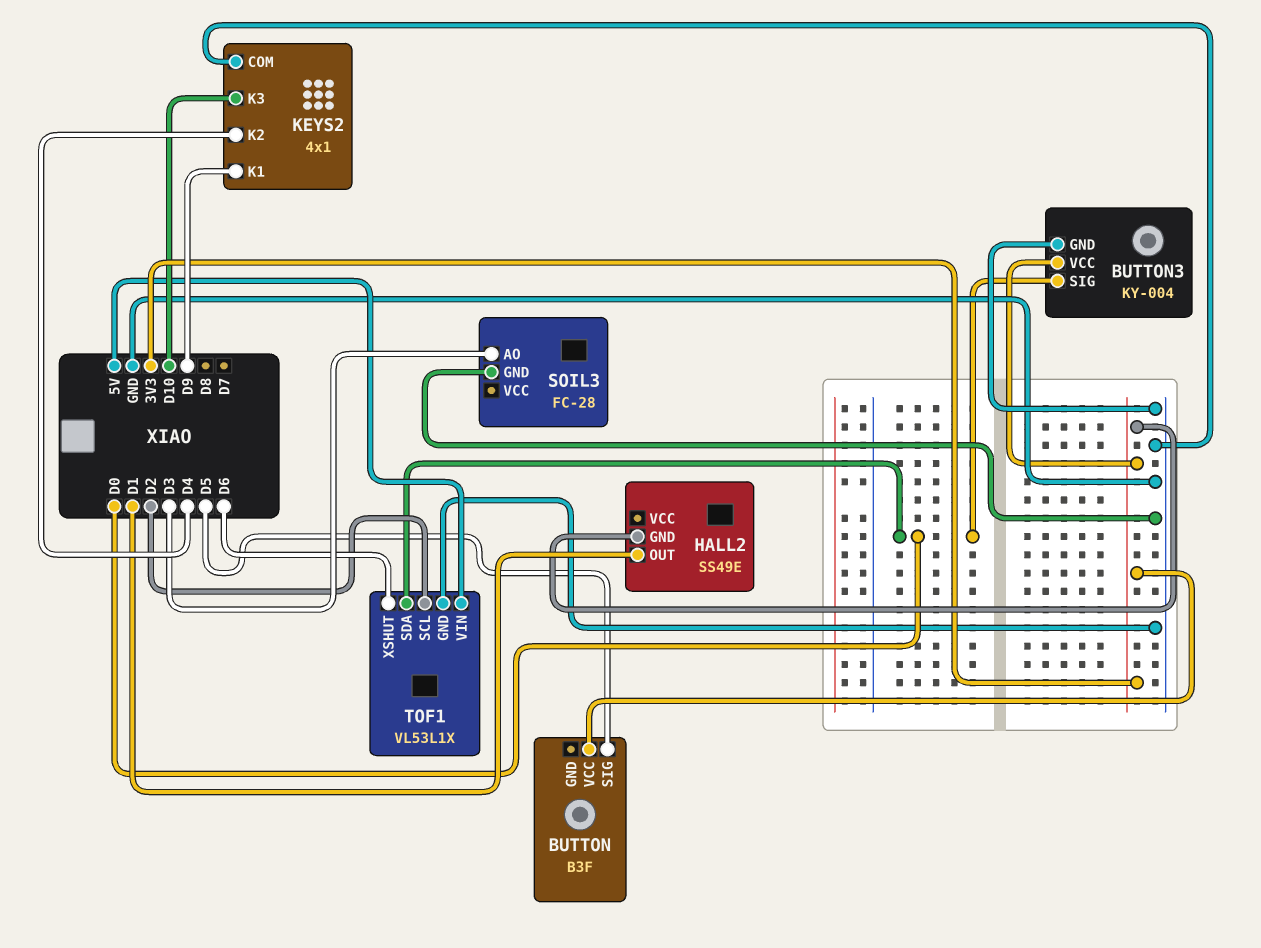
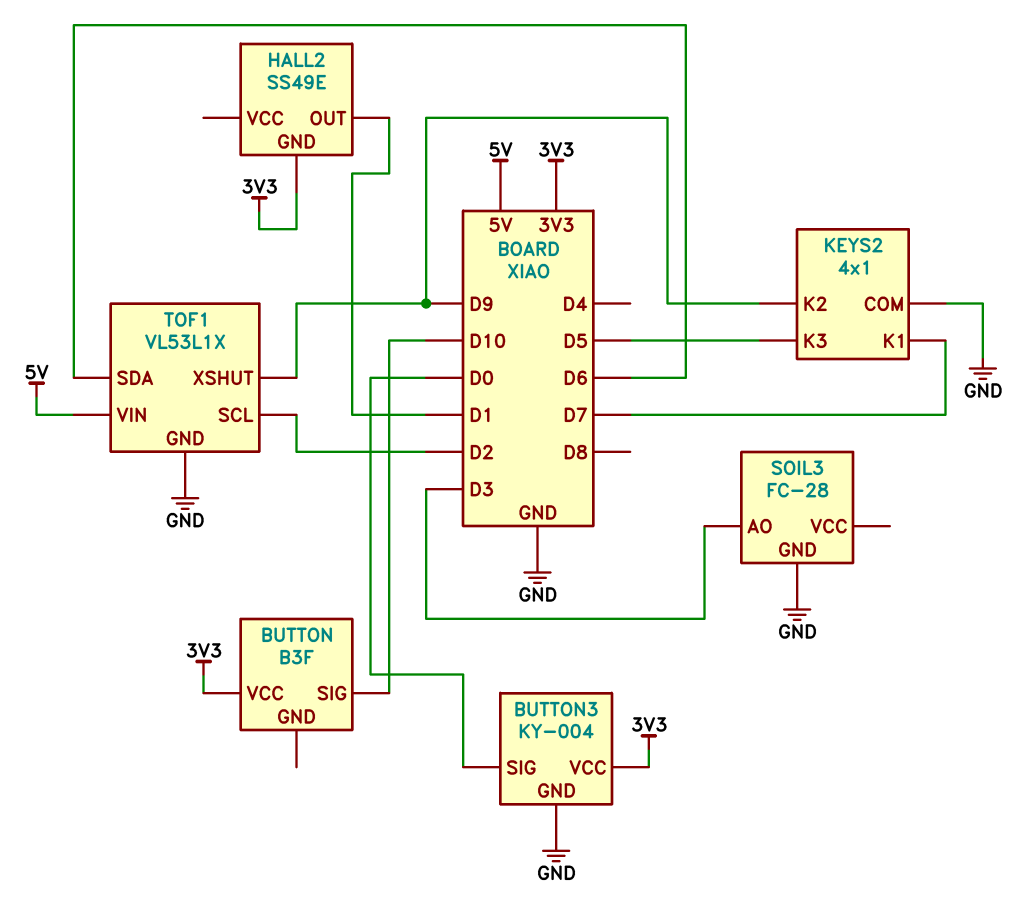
BUTTON pin SIG: D5 -> D10
KEYS2 pin K1: D9 -> D7
KEYS2 pin K2: D4 -> D9
KEYS2 pin K3: D10 -> D5
TOF1 pin SDA: D0 -> D6
TOF1 pin XSHUT: D6 -> D9

